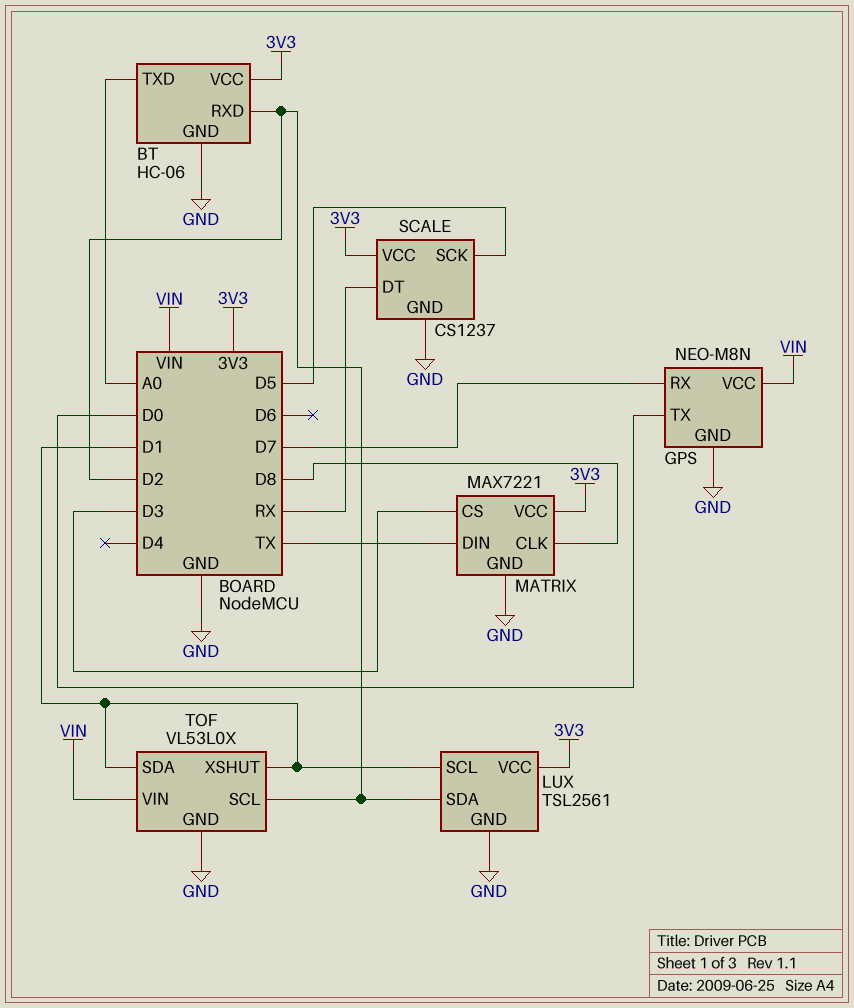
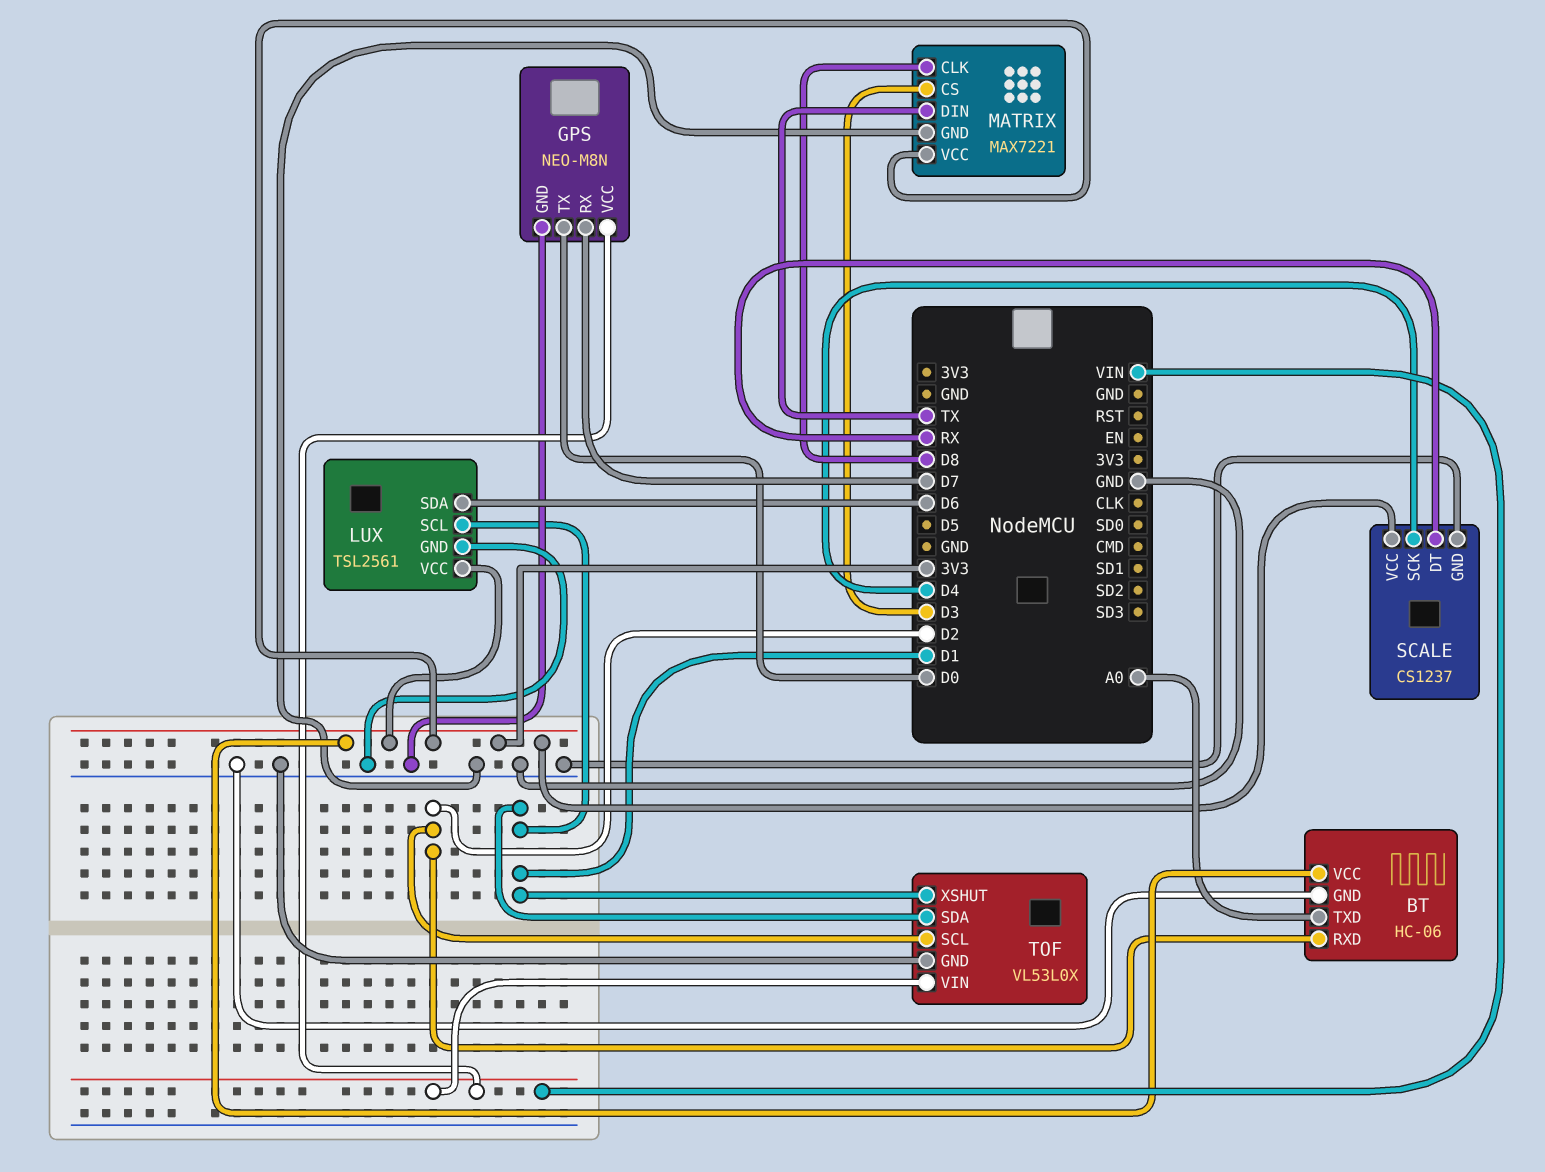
LUX pin SDA: D2 -> D6
SCALE pin SCK: D5 -> D4

